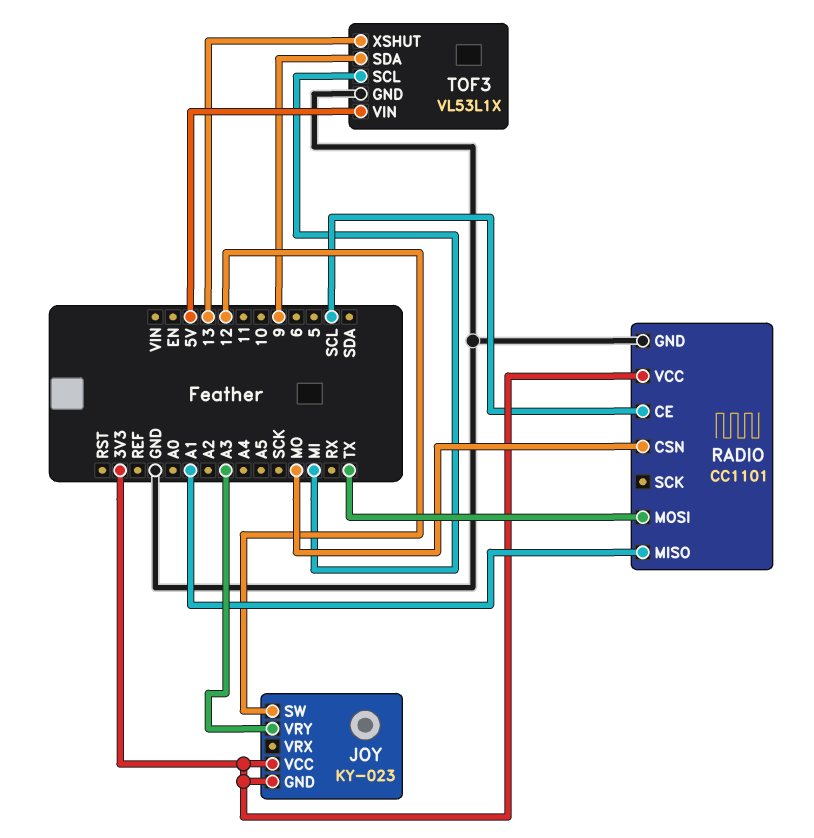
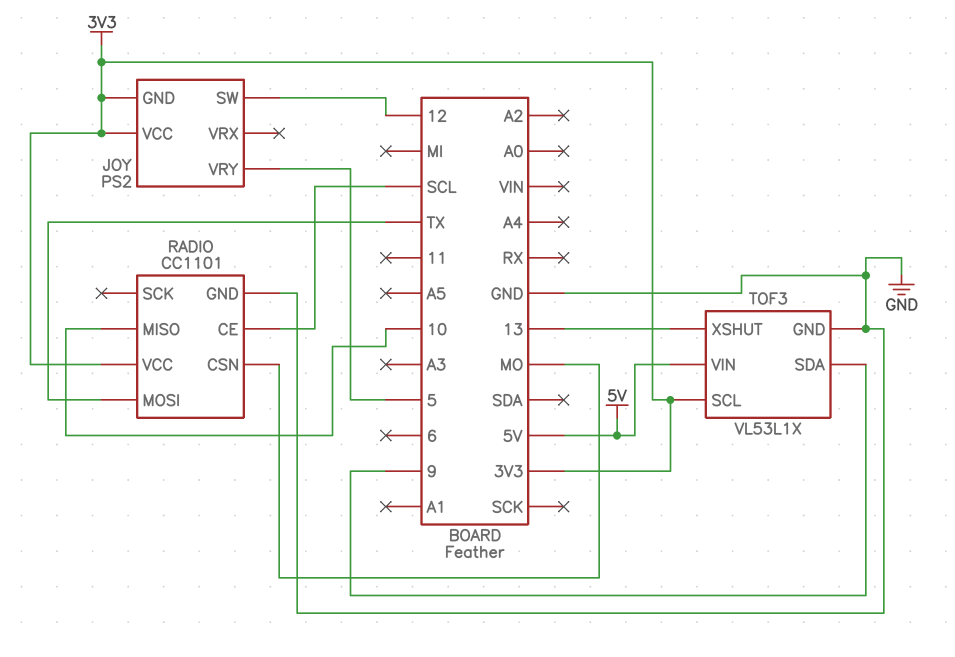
JOY: KY-023 -> PS2
JOY pin VRY: A3 -> 5
RADIO pin MISO: A1 -> 10
TOF3 pin SCL: MI -> 3V3

